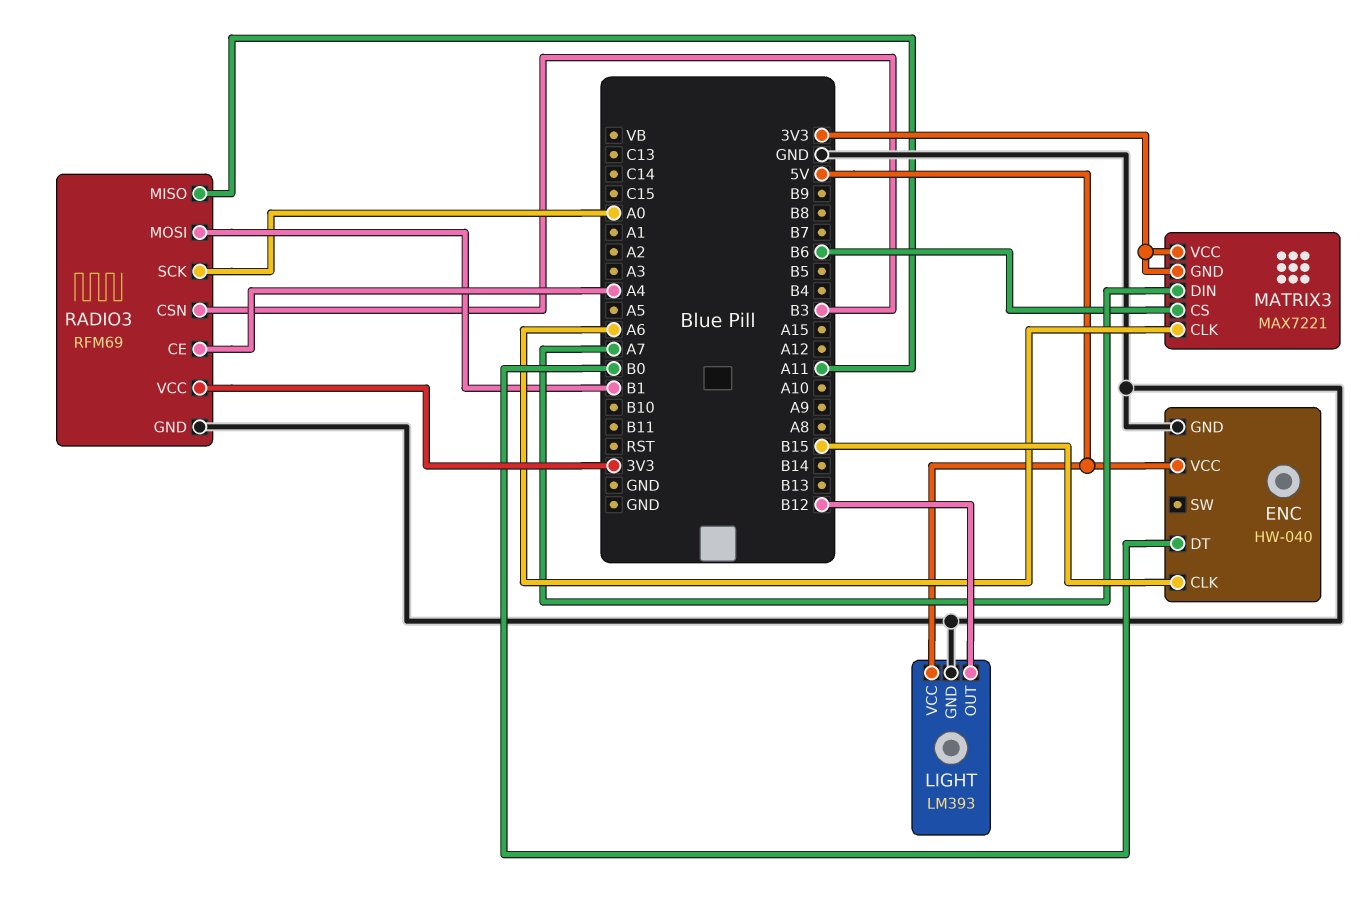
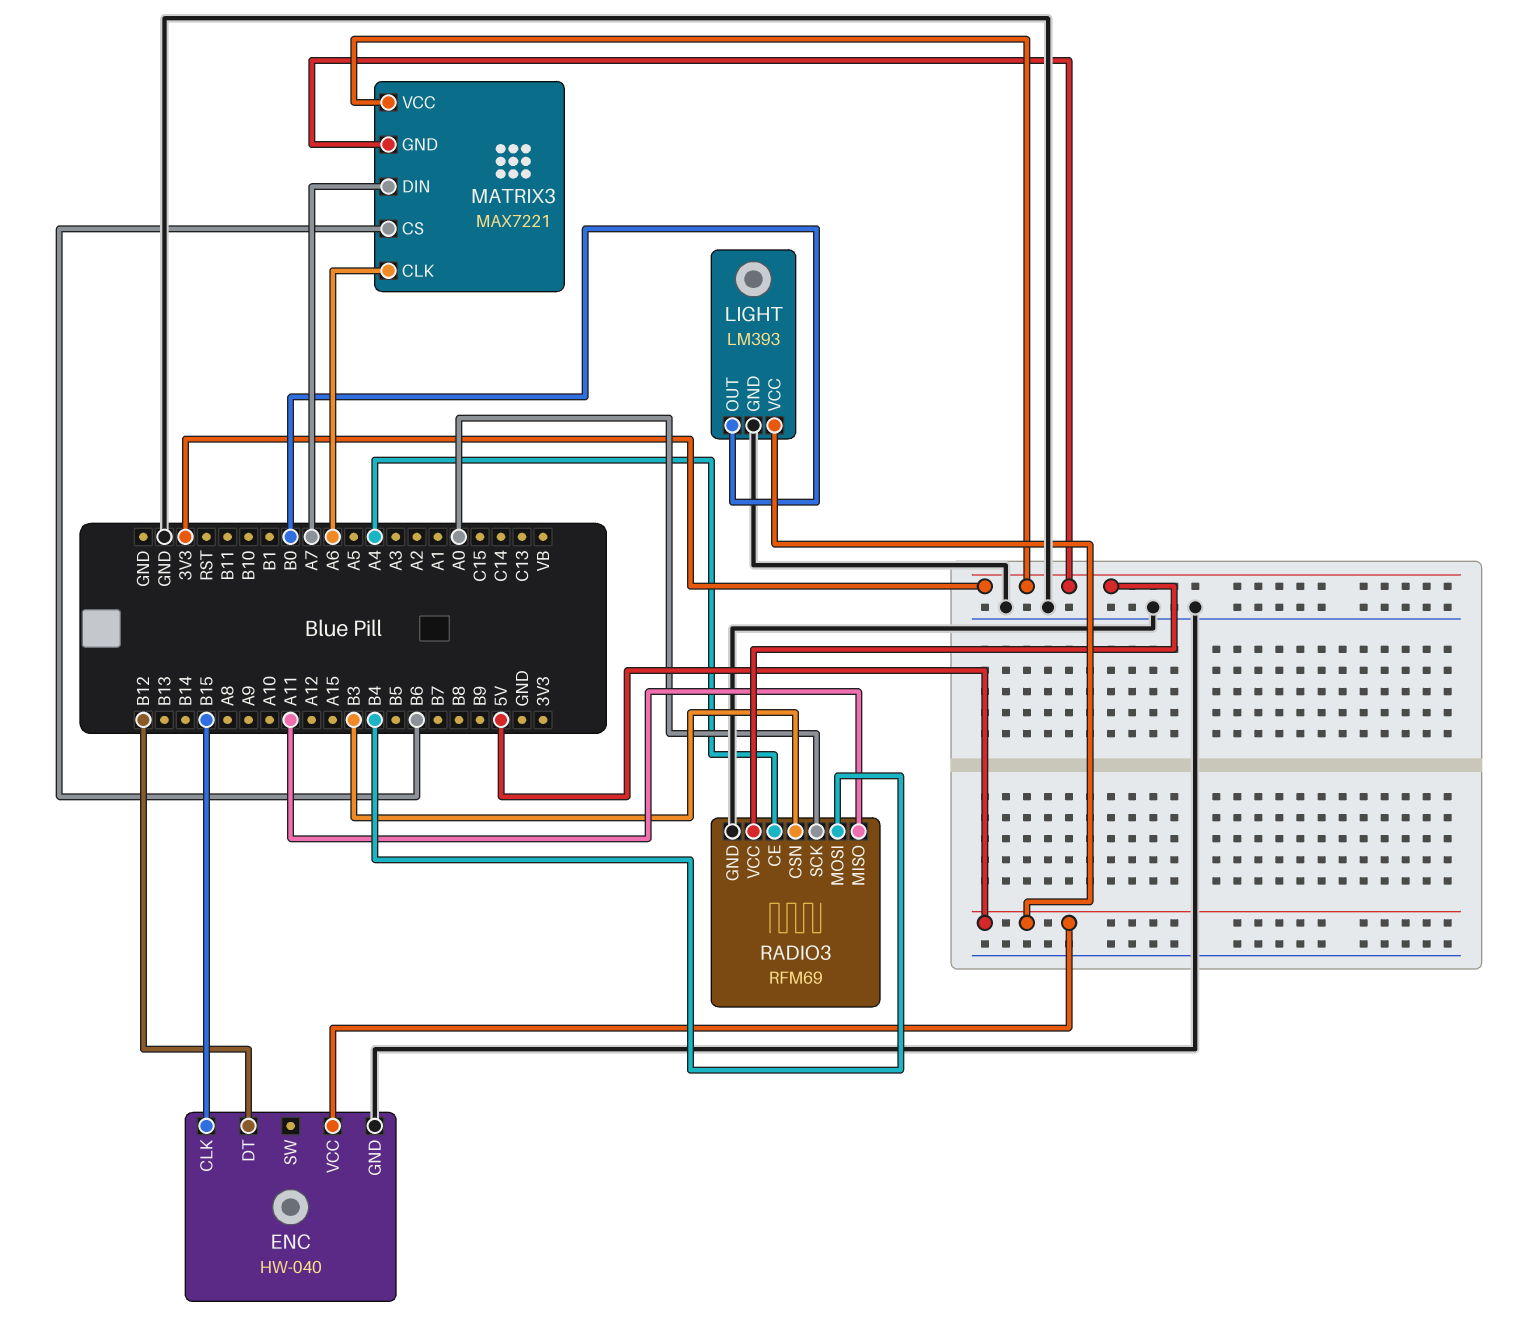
ENC pin DT: B0 -> B12
LIGHT pin OUT: B12 -> B0
RADIO3 pin MOSI: B1 -> B4

